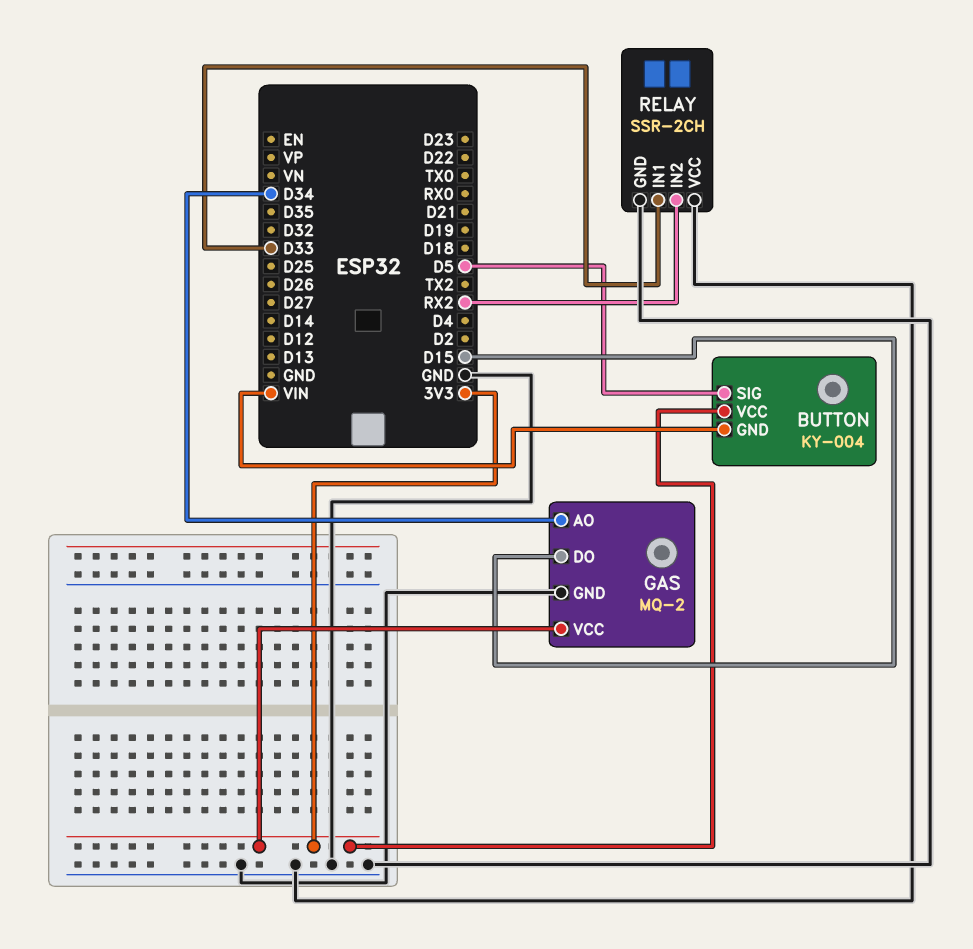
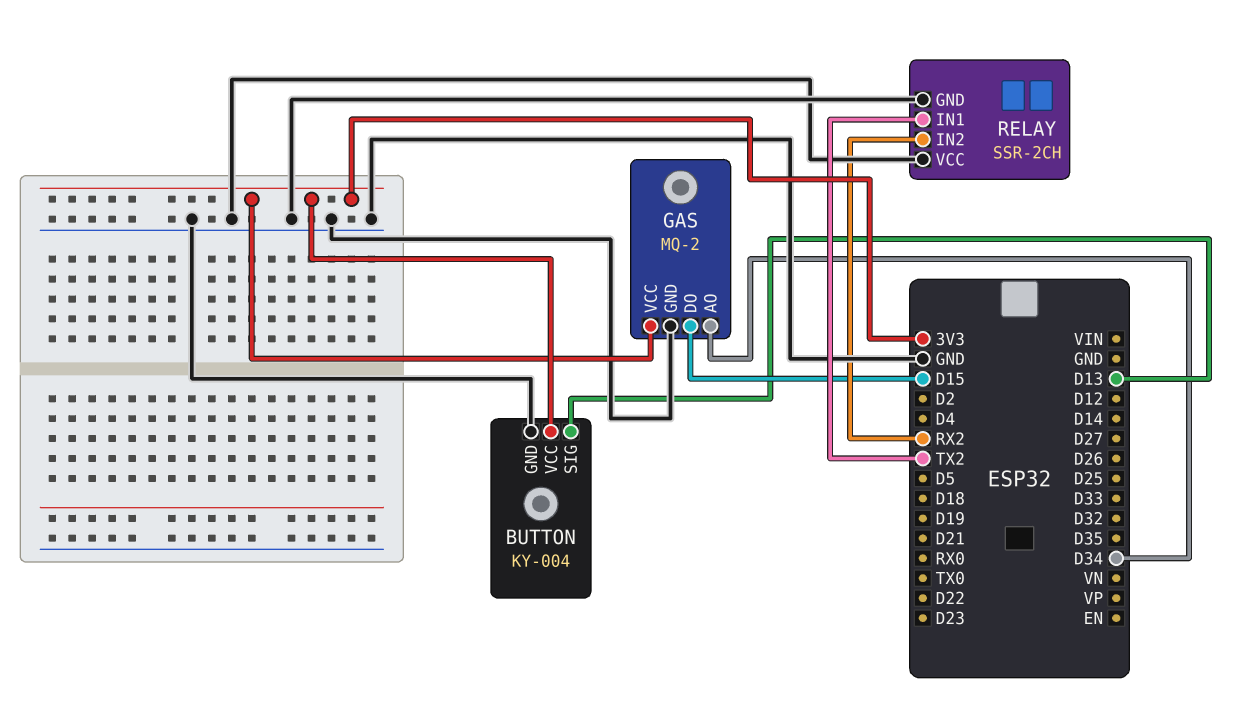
BUTTON pin GND: VIN -> GND
BUTTON pin SIG: D5 -> D13
RELAY pin IN1: D33 -> TX2

